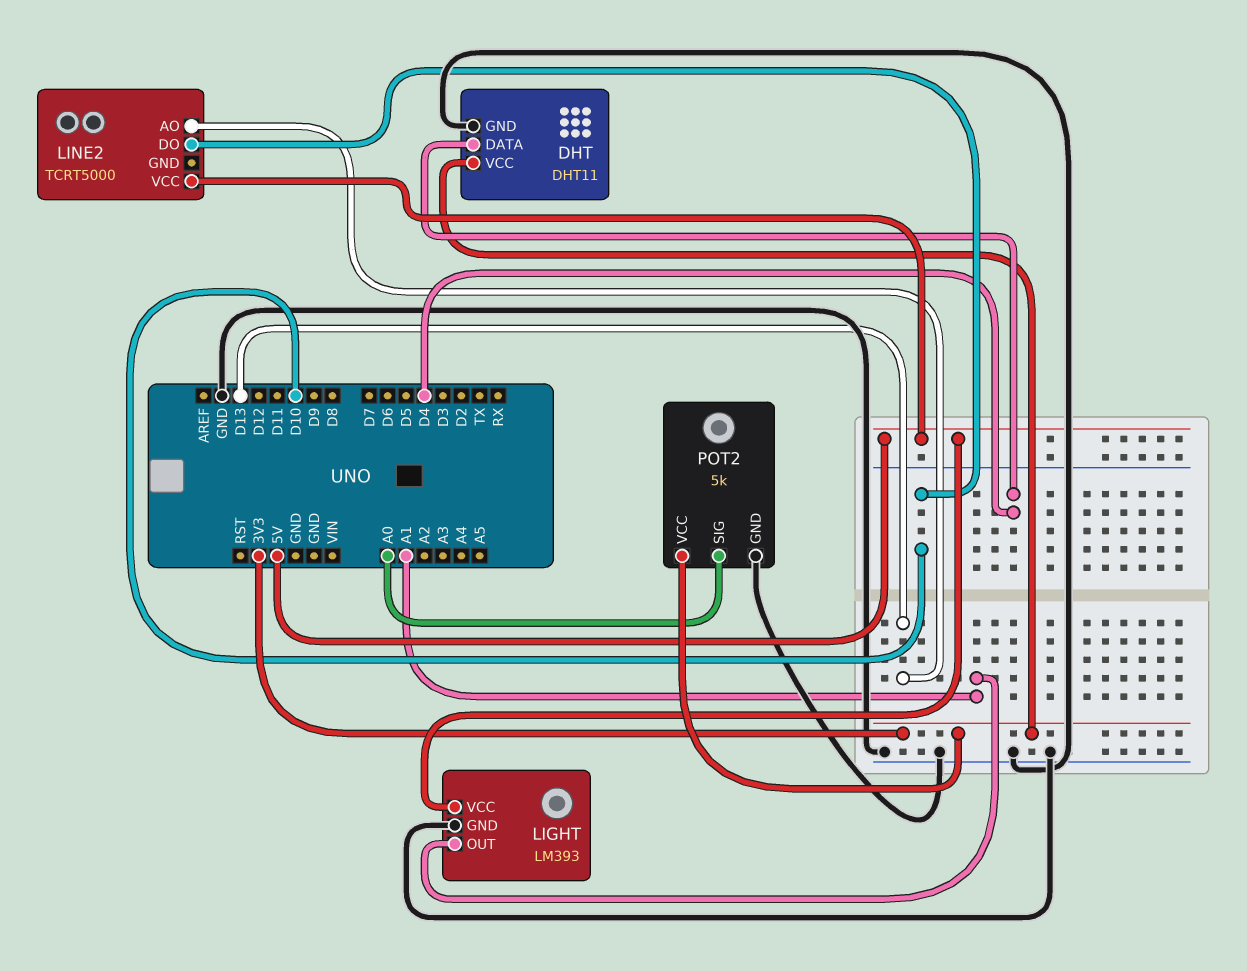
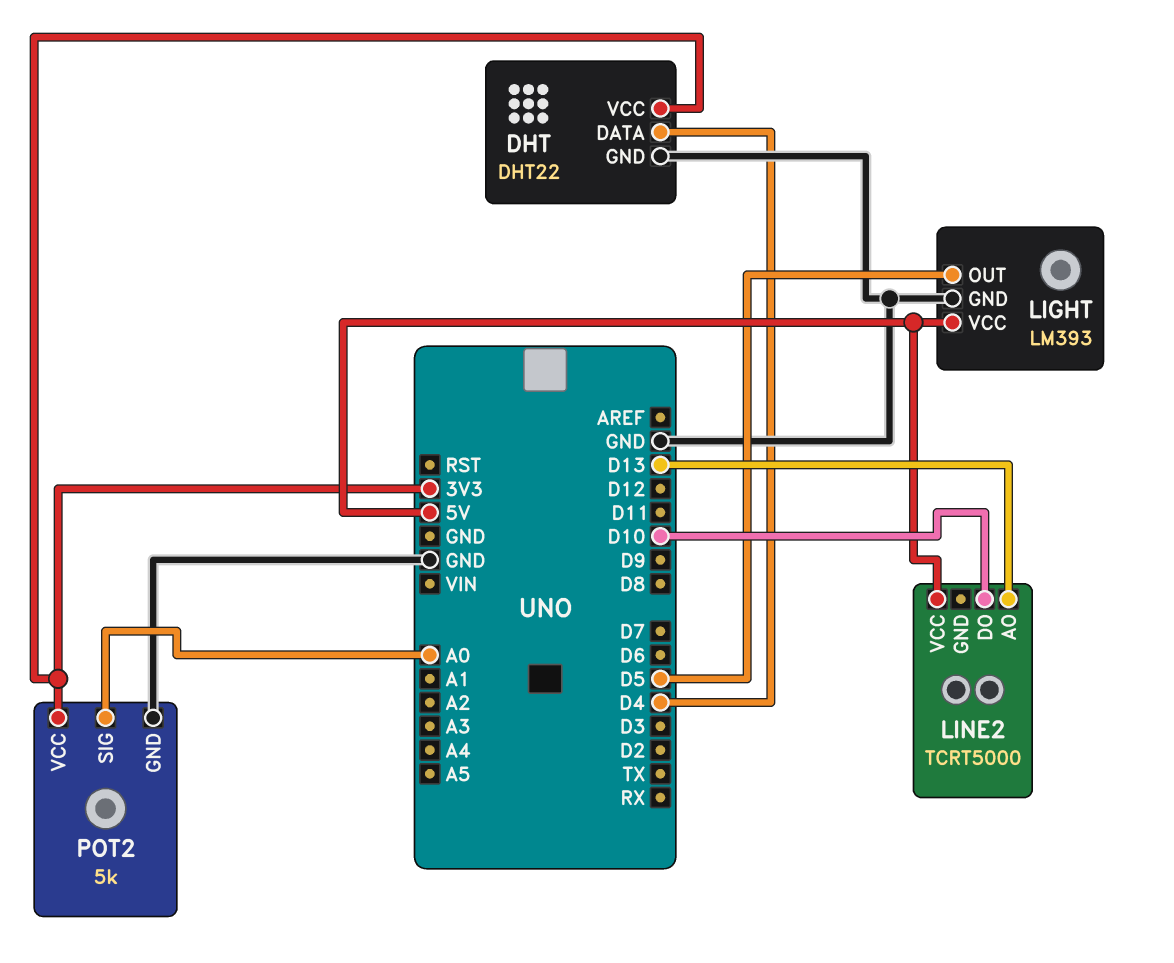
DHT: DHT11 -> DHT22
LIGHT pin OUT: A1 -> D5

